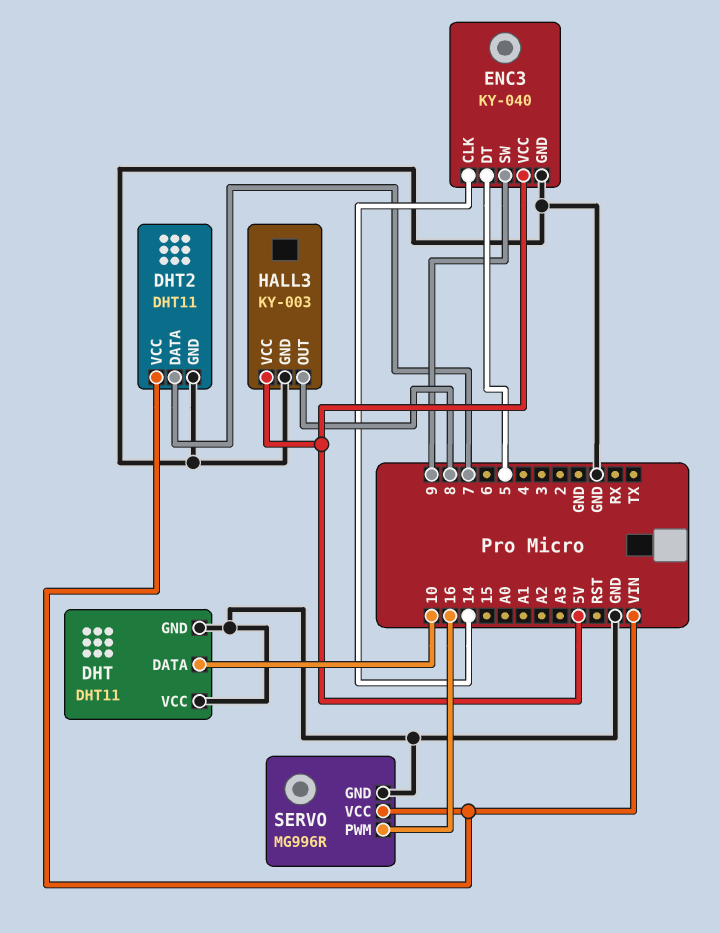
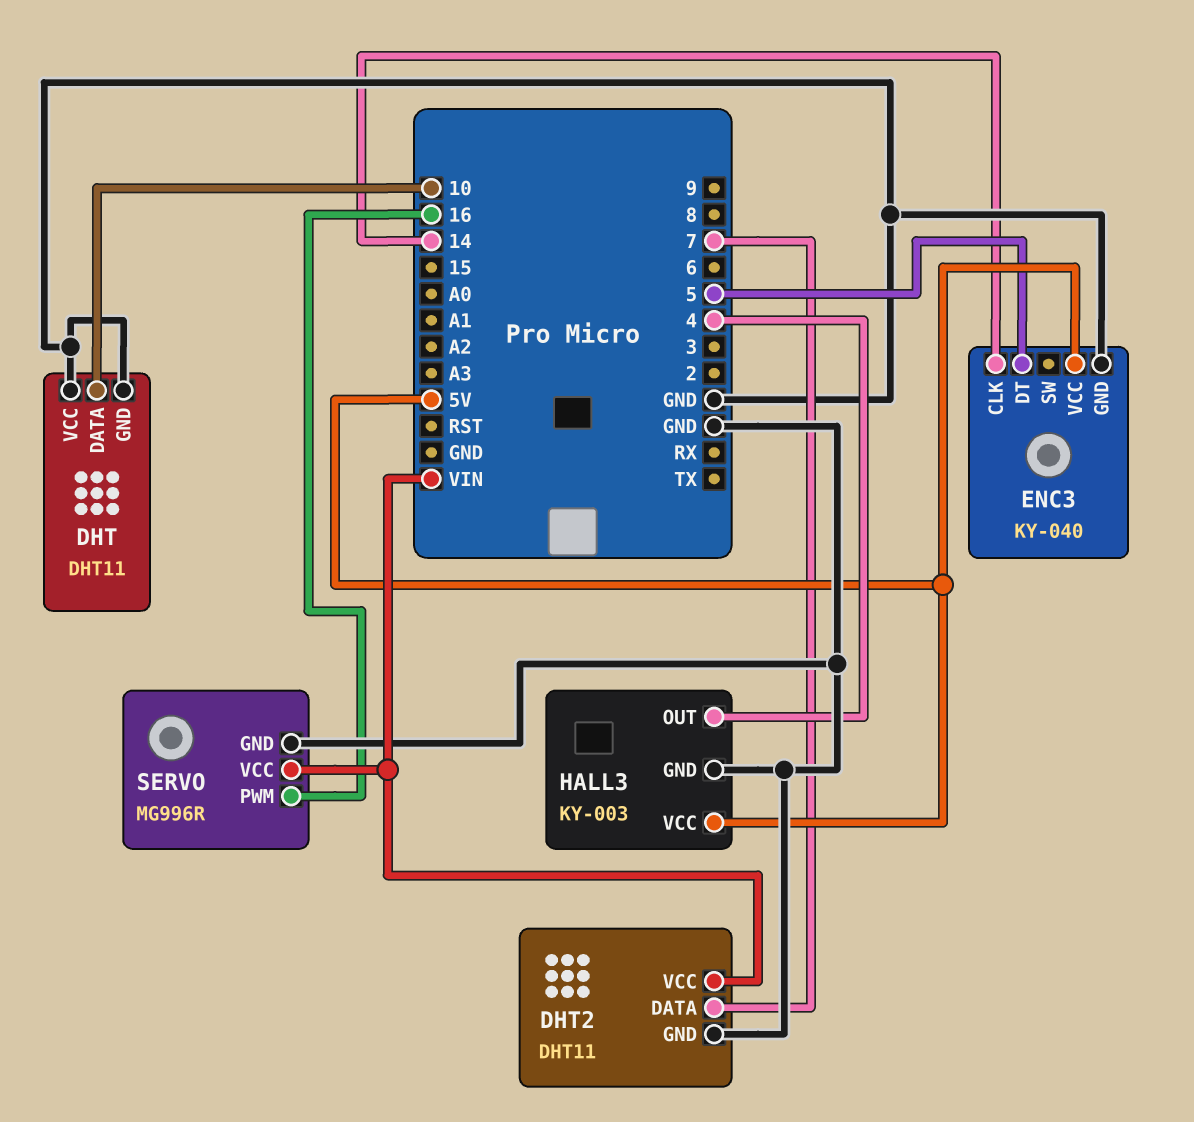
ENC3 pin SW: 9 -> none
HALL3 pin OUT: 8 -> 4

